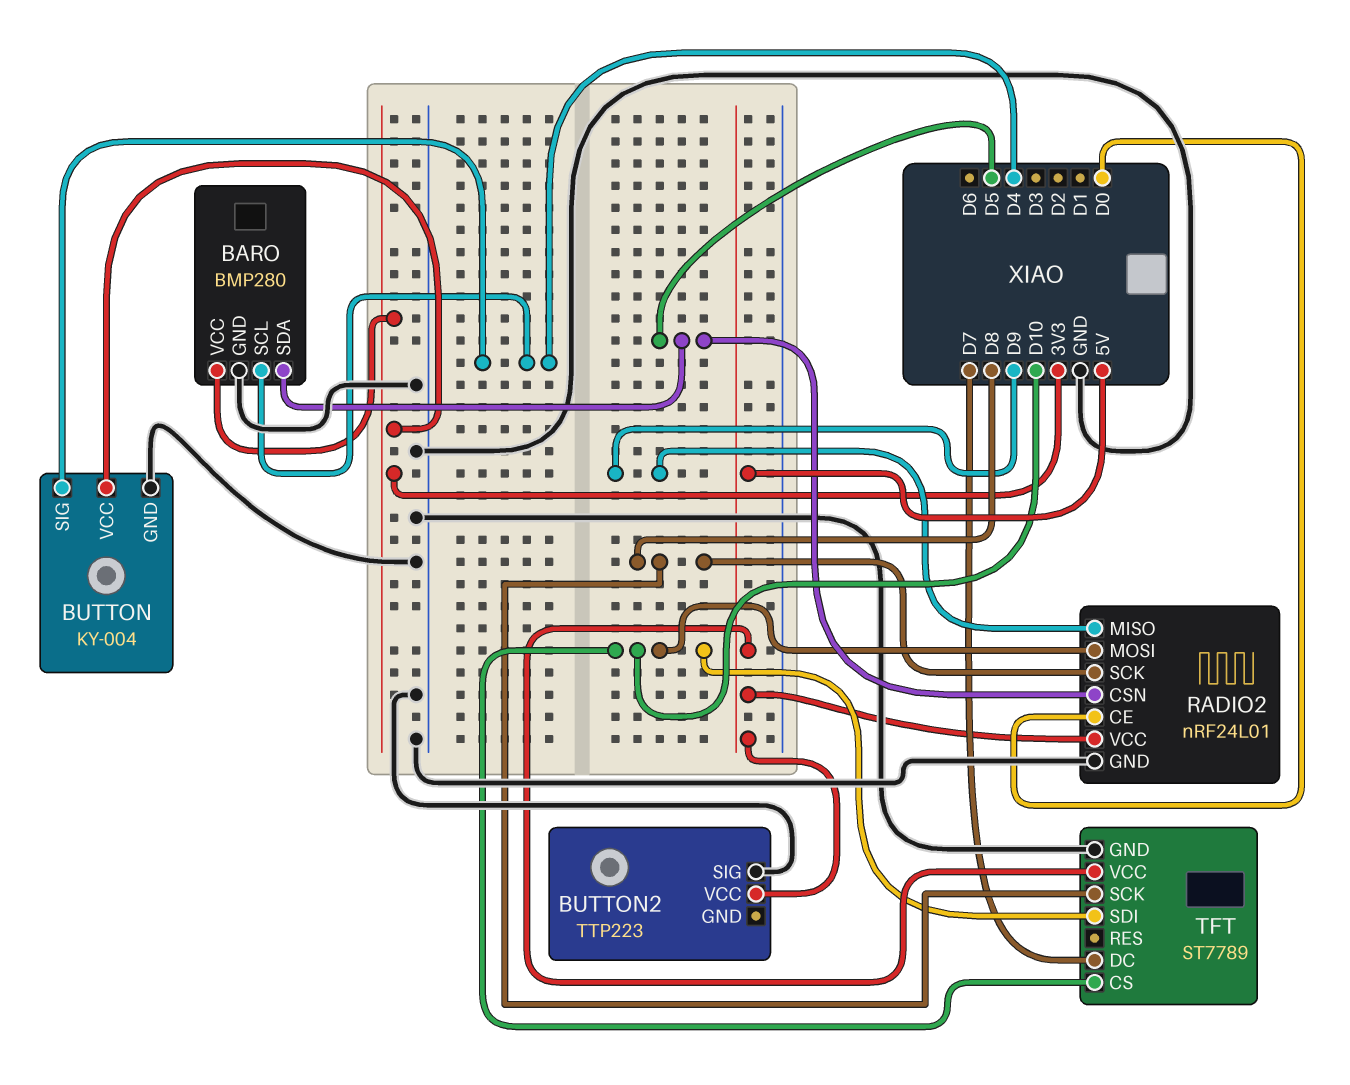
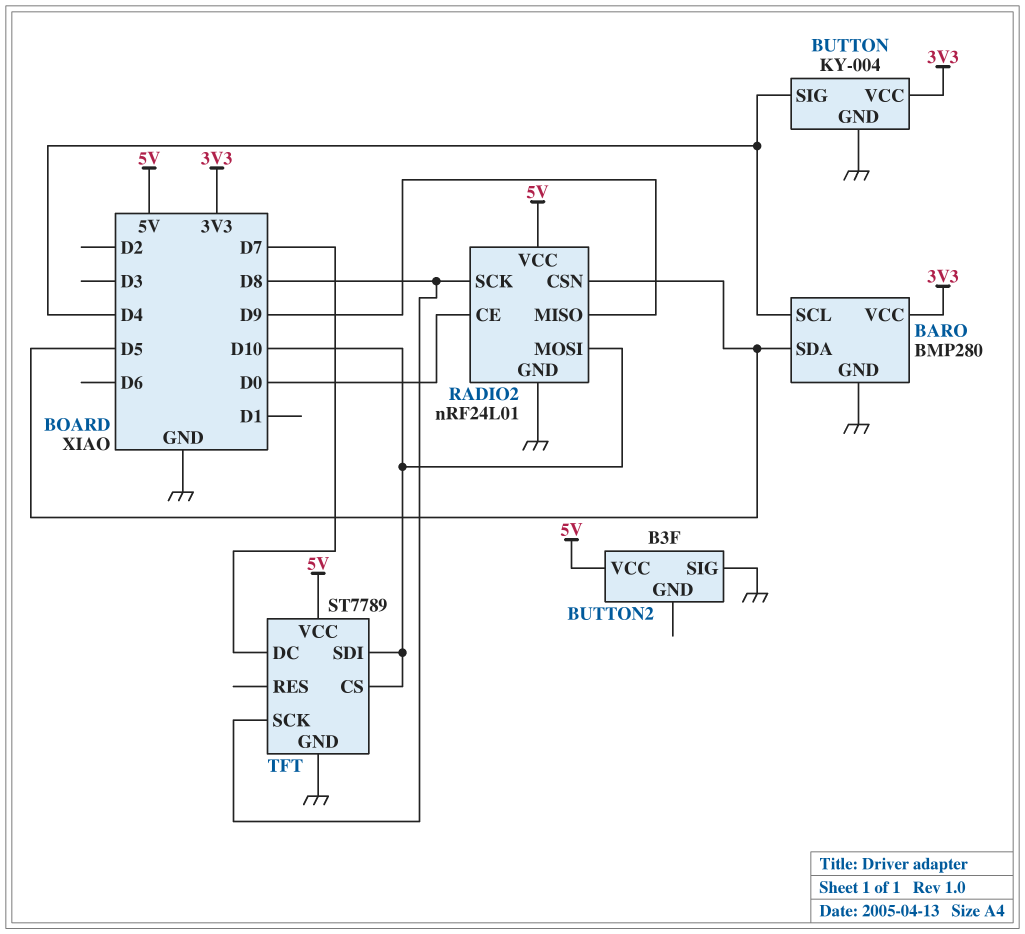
BUTTON2: TTP223 -> B3F

